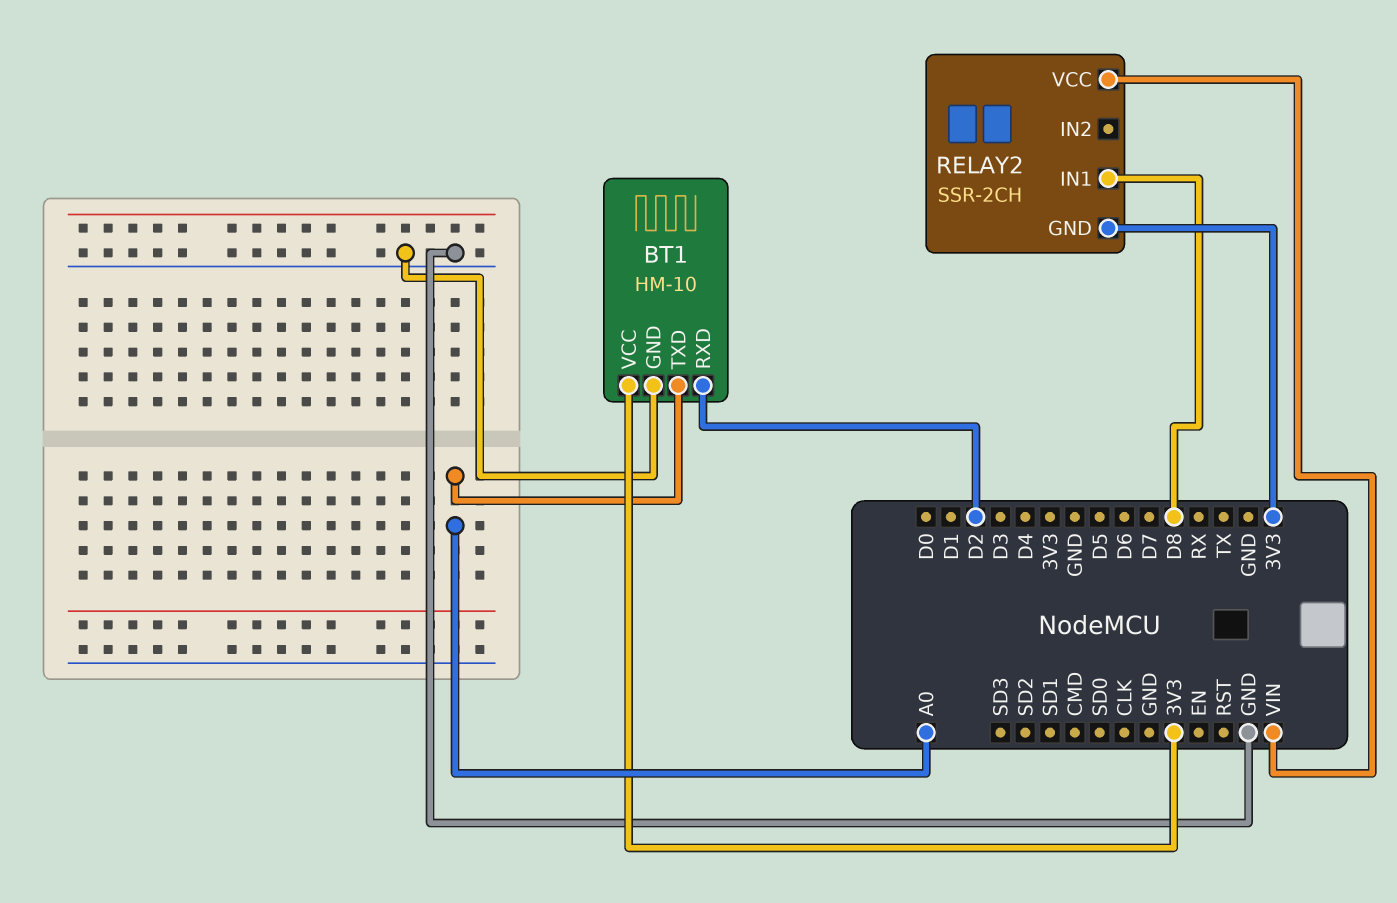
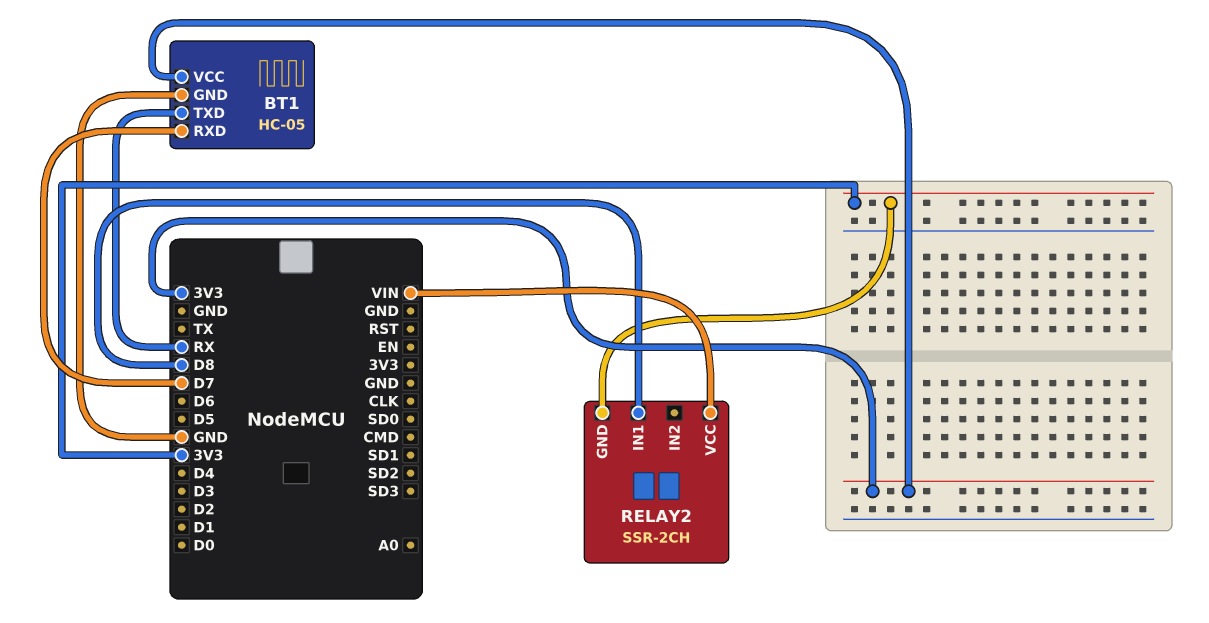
BT1: HM-10 -> HC-05
BT1 pin RXD: D2 -> D7
BT1 pin TXD: A0 -> RX

